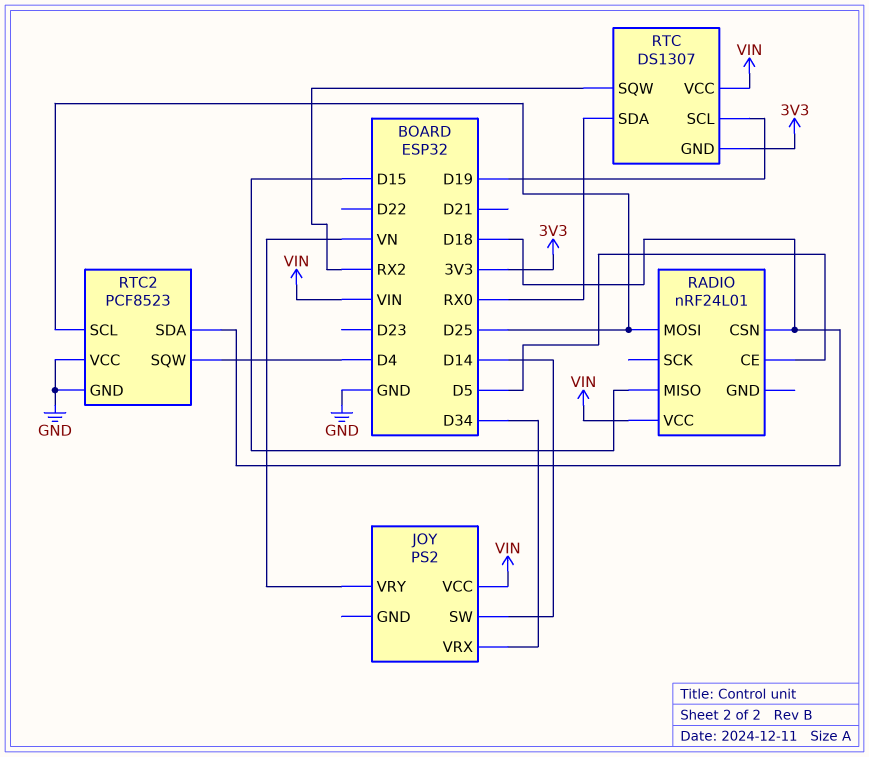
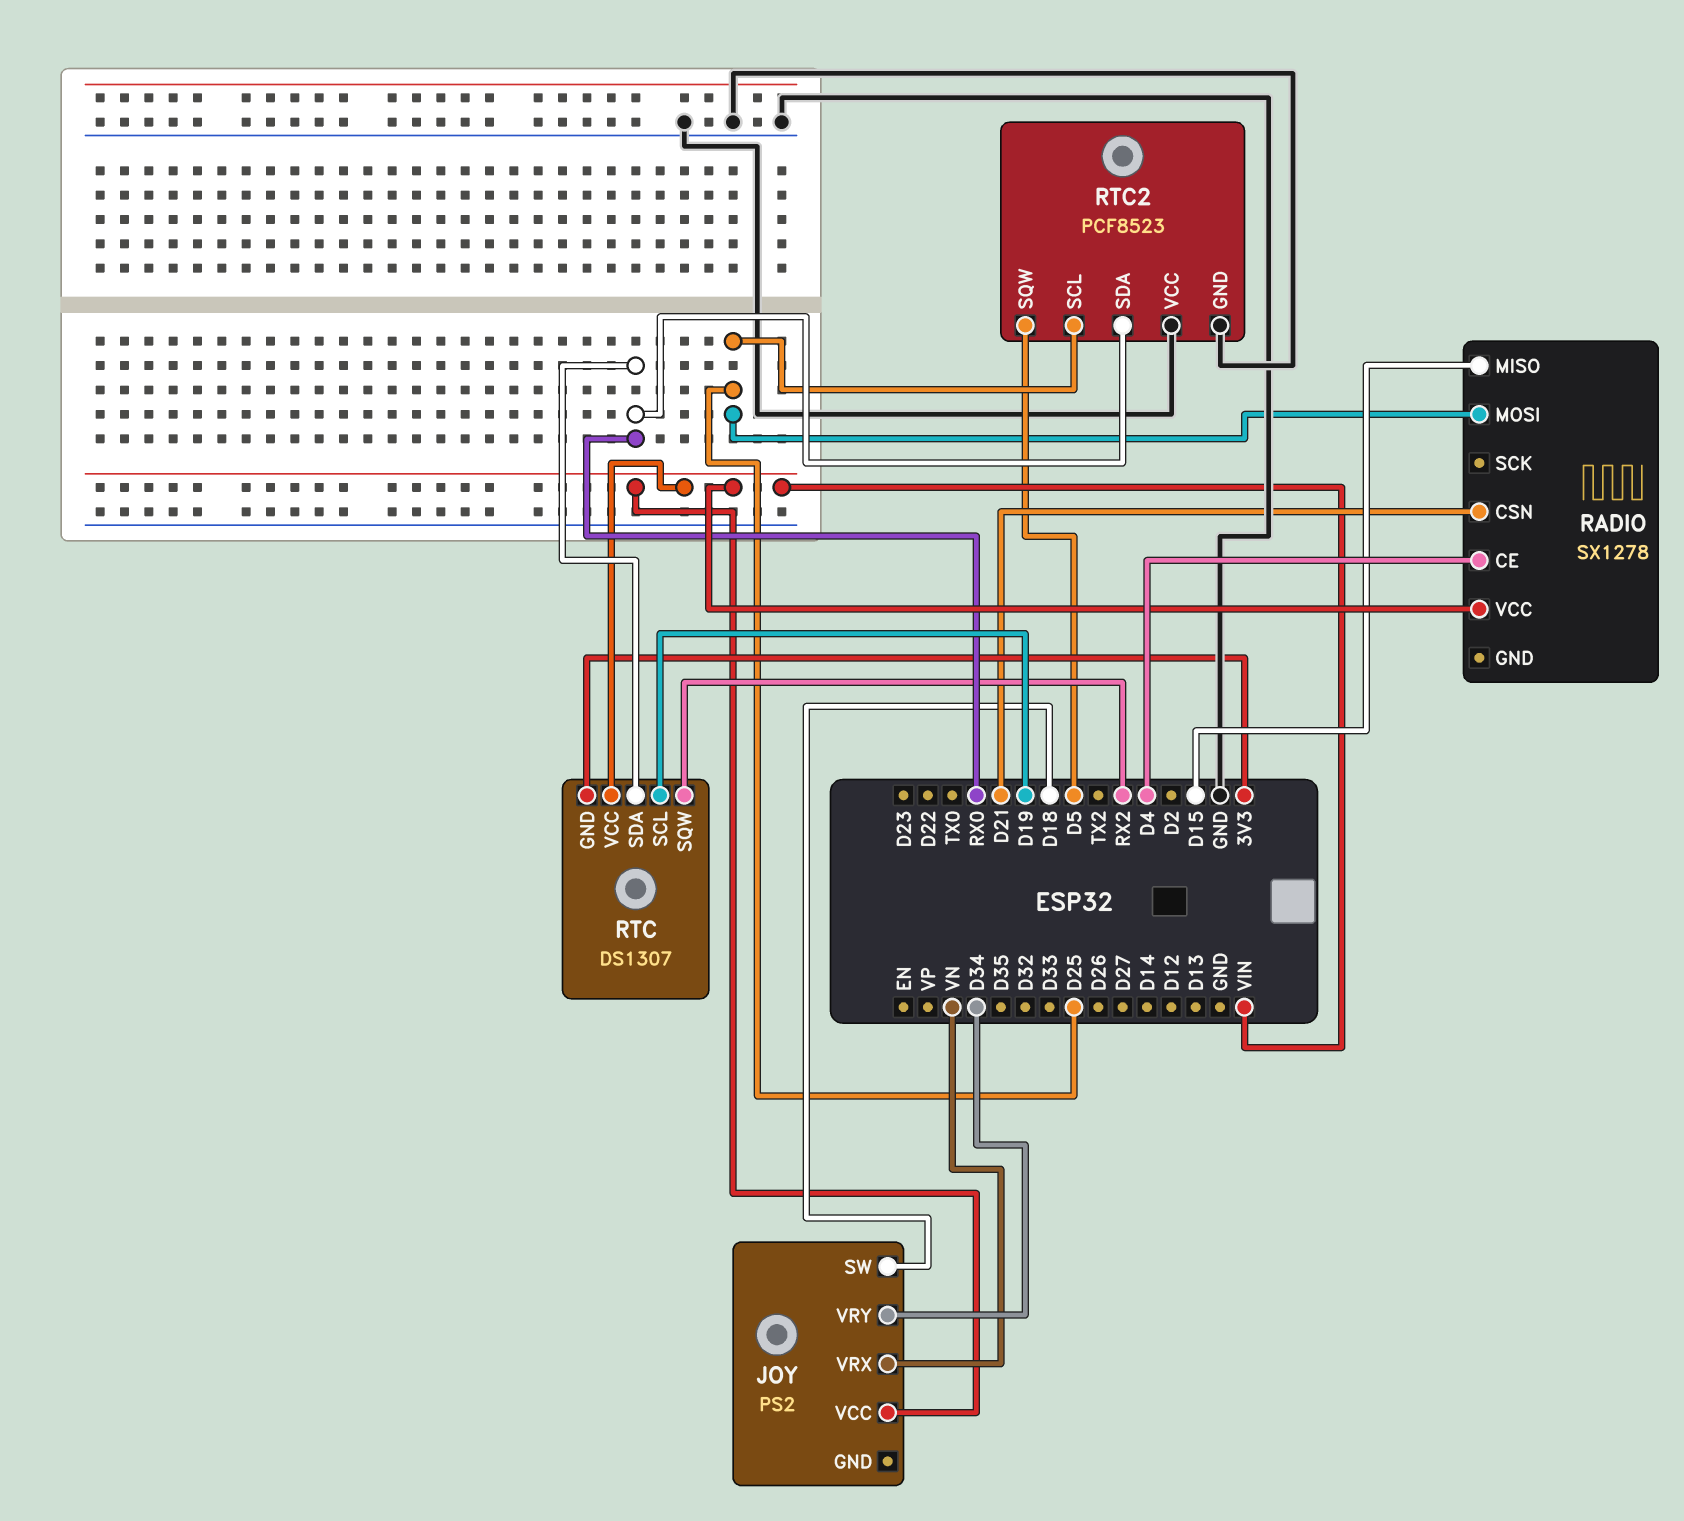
JOY pin SW: D14 -> D18
JOY pin VRX: D34 -> VN
JOY pin VRY: VN -> D34
RADIO: nRF24L01 -> SX1278
RADIO pin CE: D5 -> D4
RADIO pin CSN: D18 -> D21
RTC2 pin SDA: D18 -> RX0
RTC2 pin SQW: D4 -> D5

